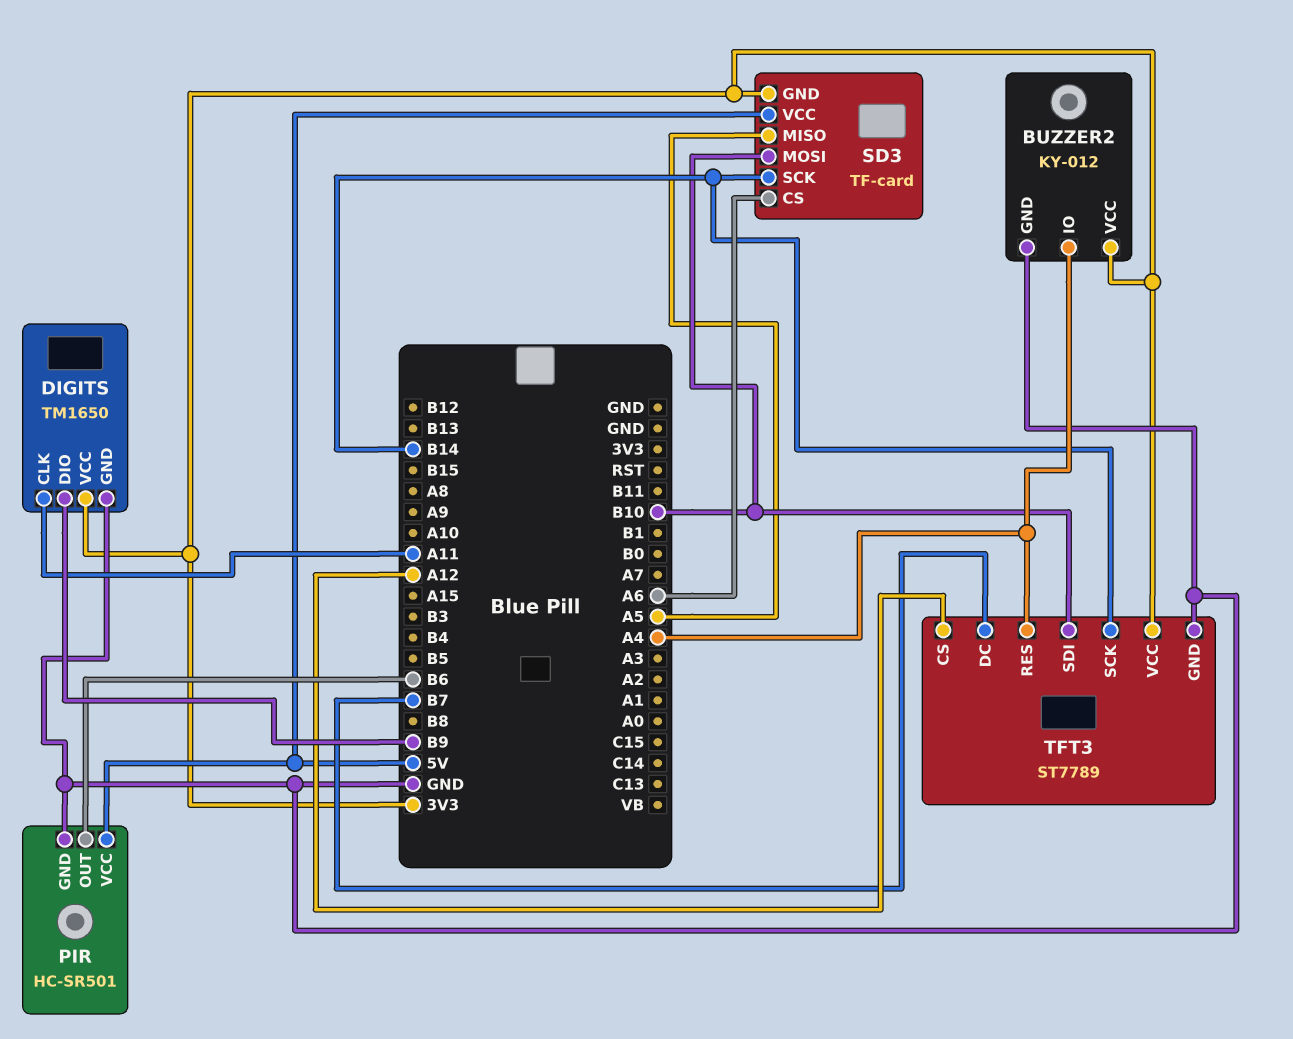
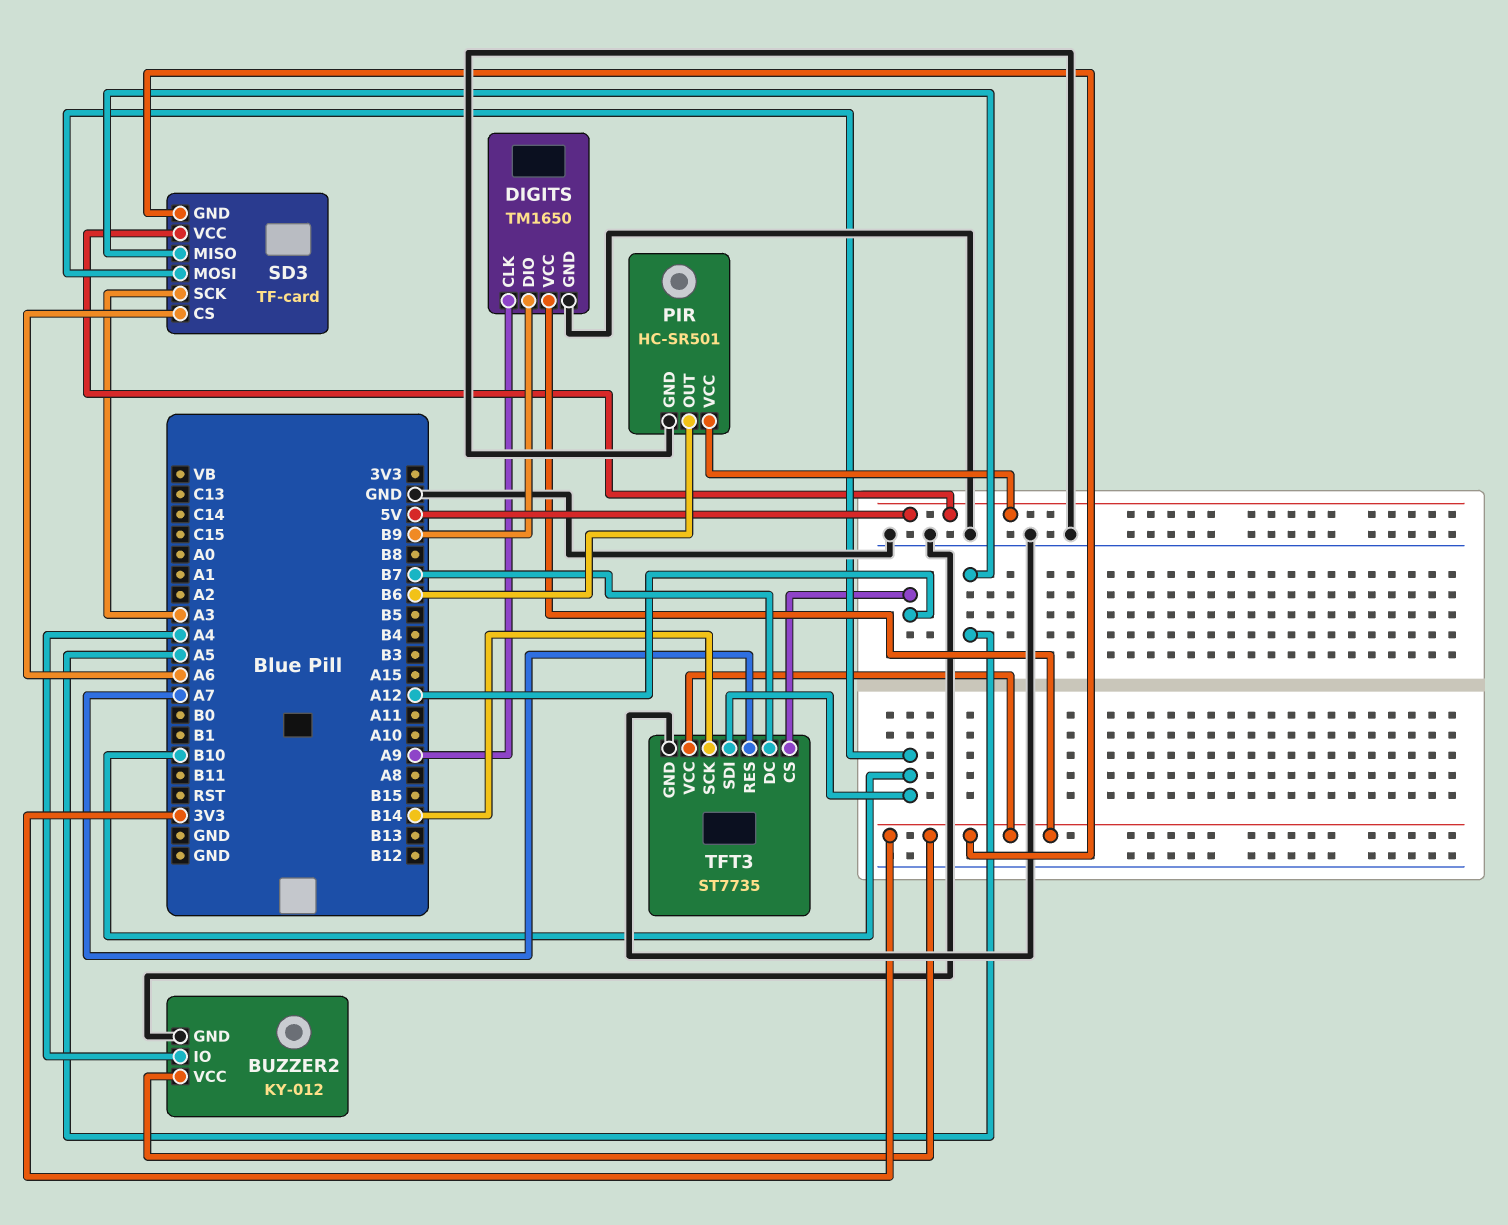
DIGITS pin CLK: A11 -> A9
SD3 pin SCK: B14 -> A3
TFT3: ST7789 -> ST7735
TFT3 pin RES: A4 -> A7

